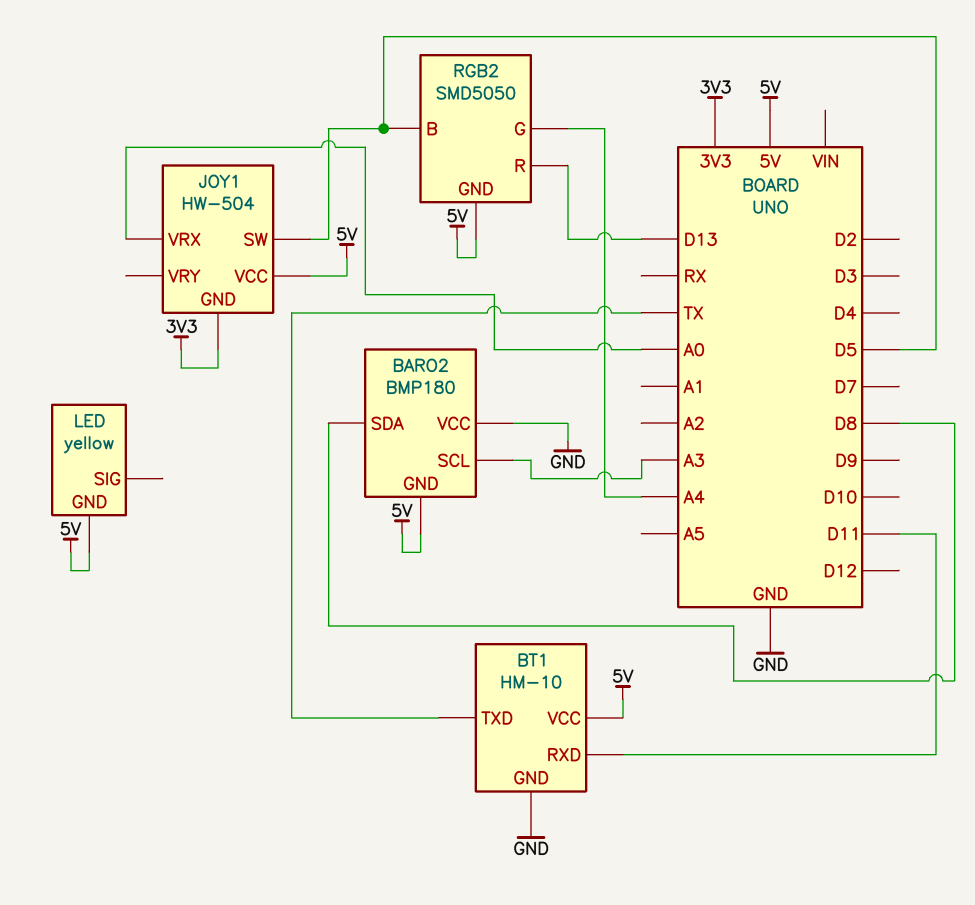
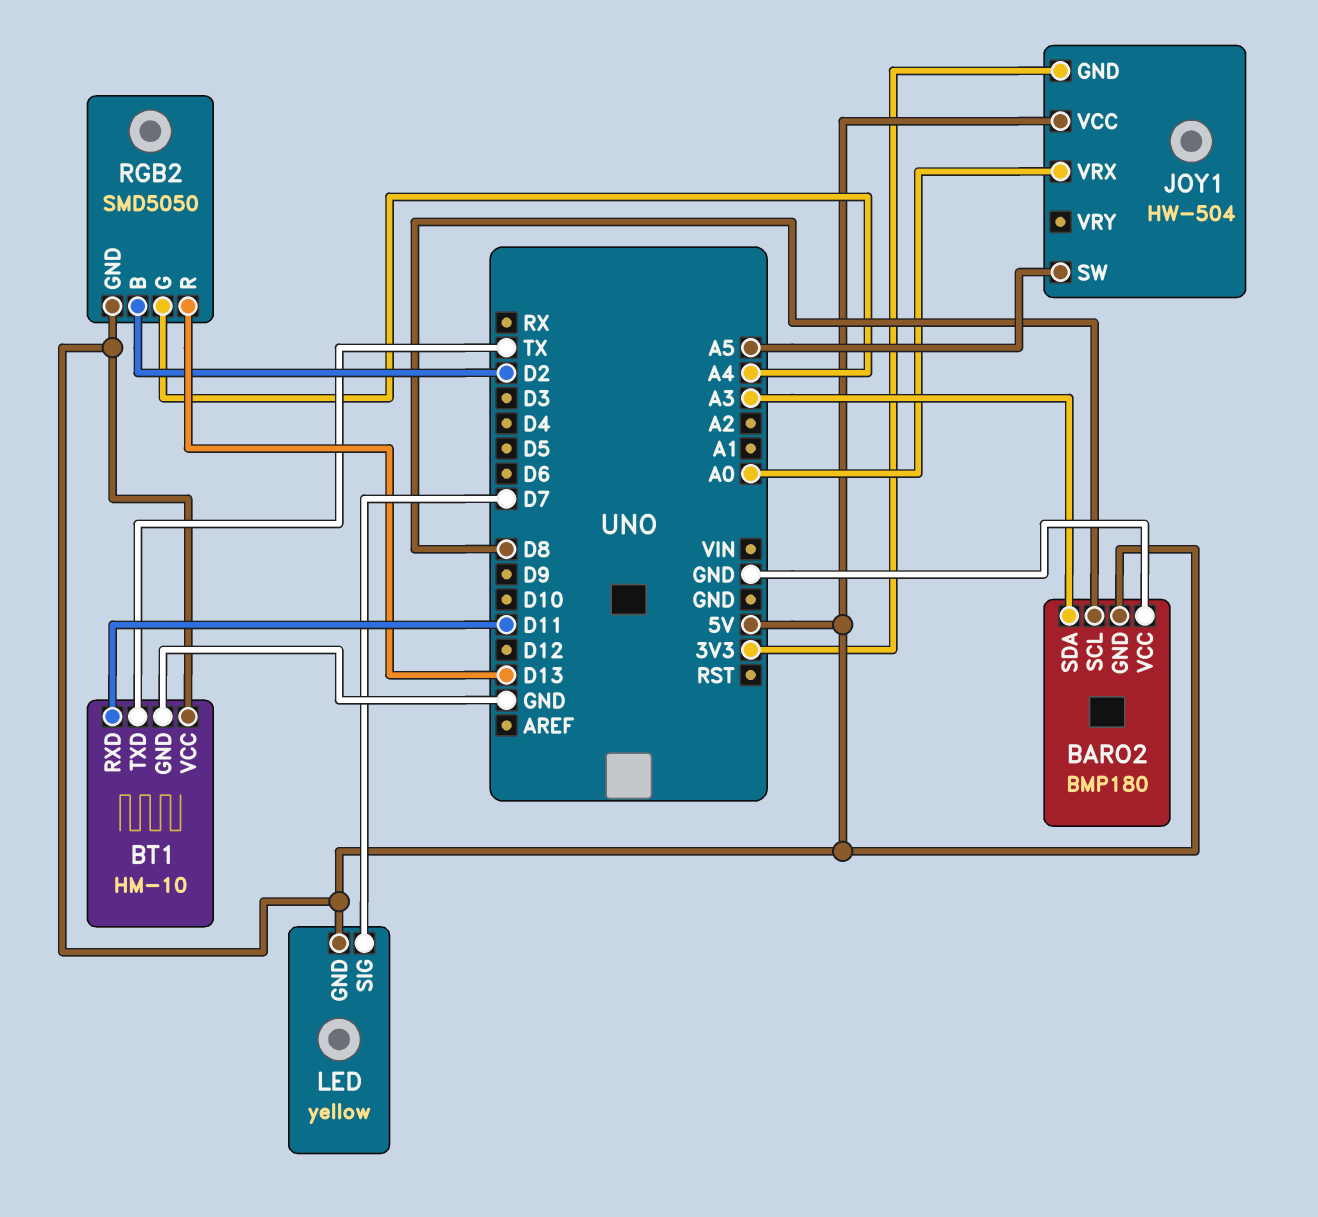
BARO2 pin SCL: A3 -> D8
BARO2 pin SDA: D8 -> A3
JOY1 pin SW: D5 -> A5
LED pin SIG: none -> D7
RGB2 pin B: D5 -> D2

